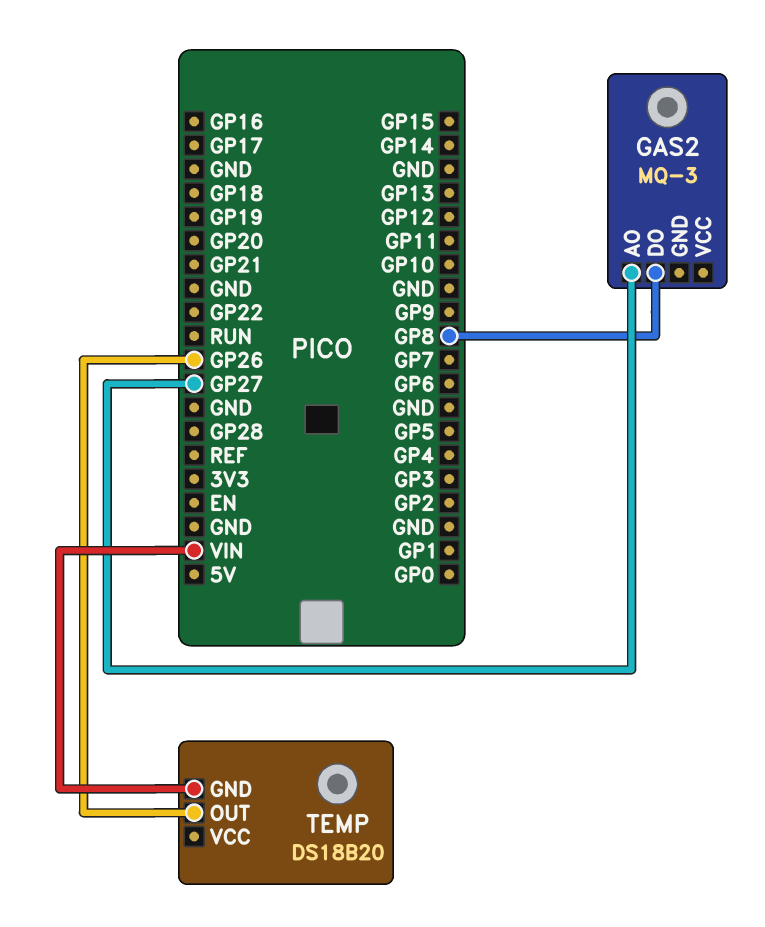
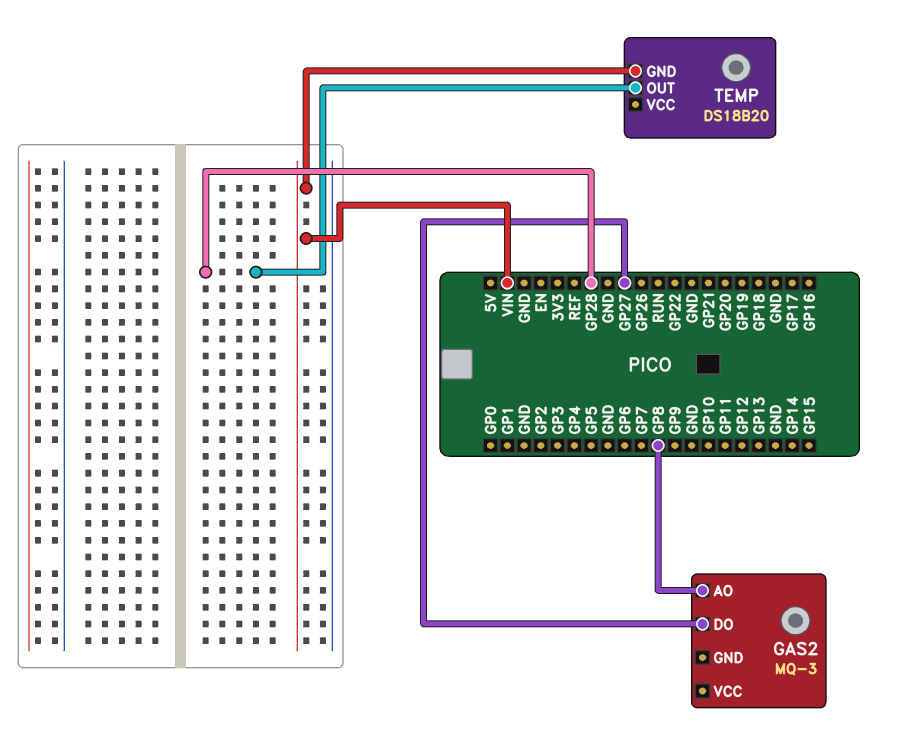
GAS2 pin AO: GP27 -> GP8
GAS2 pin DO: GP8 -> GP27
TEMP pin OUT: GP26 -> GP28

